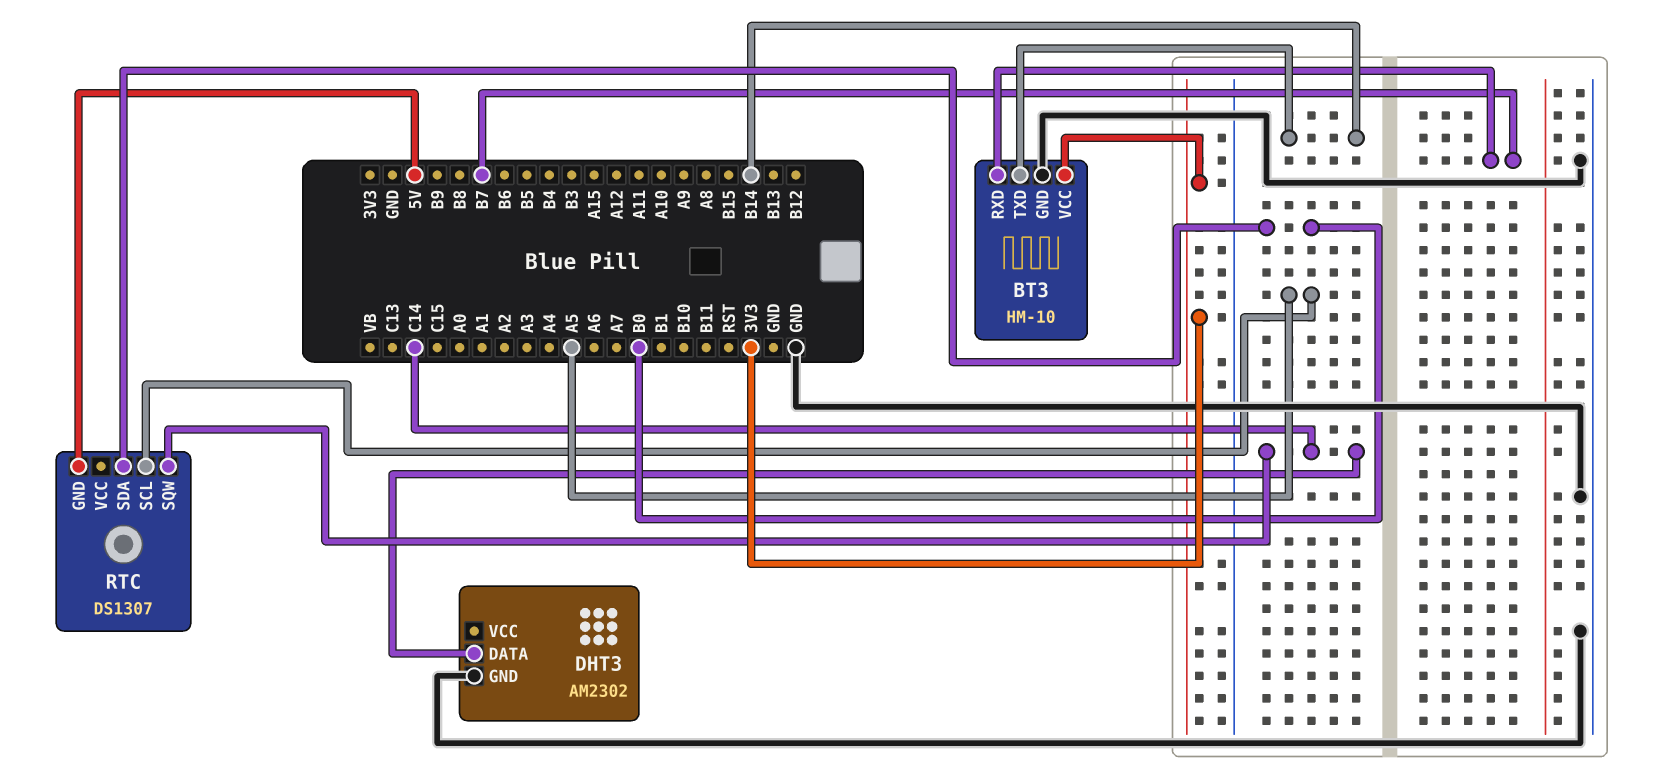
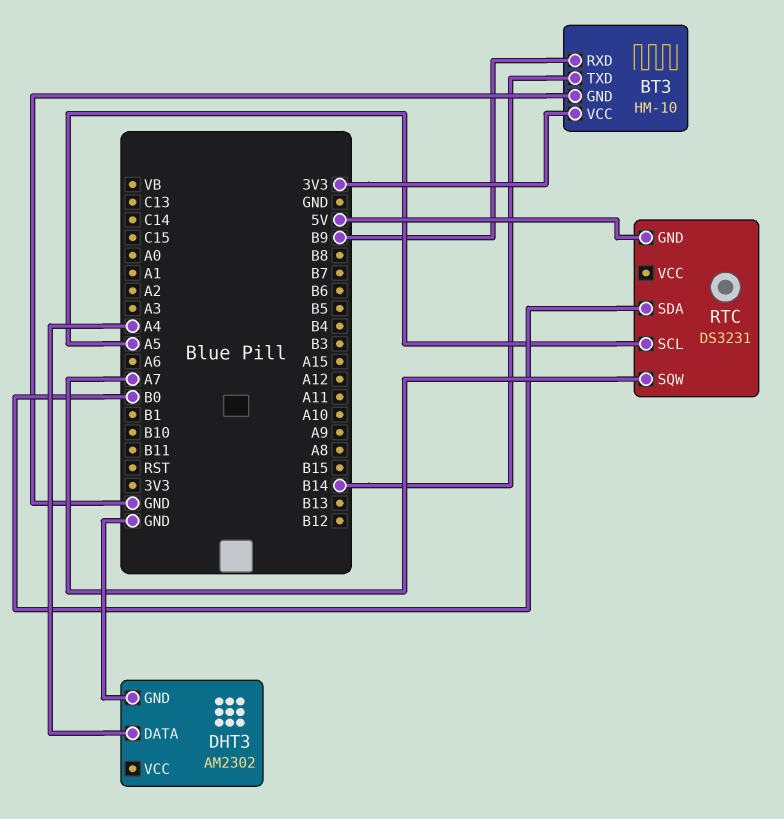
BT3 pin RXD: B7 -> B9
DHT3 pin DATA: C14 -> A4
RTC: DS1307 -> DS3231
RTC pin SQW: C14 -> A7

